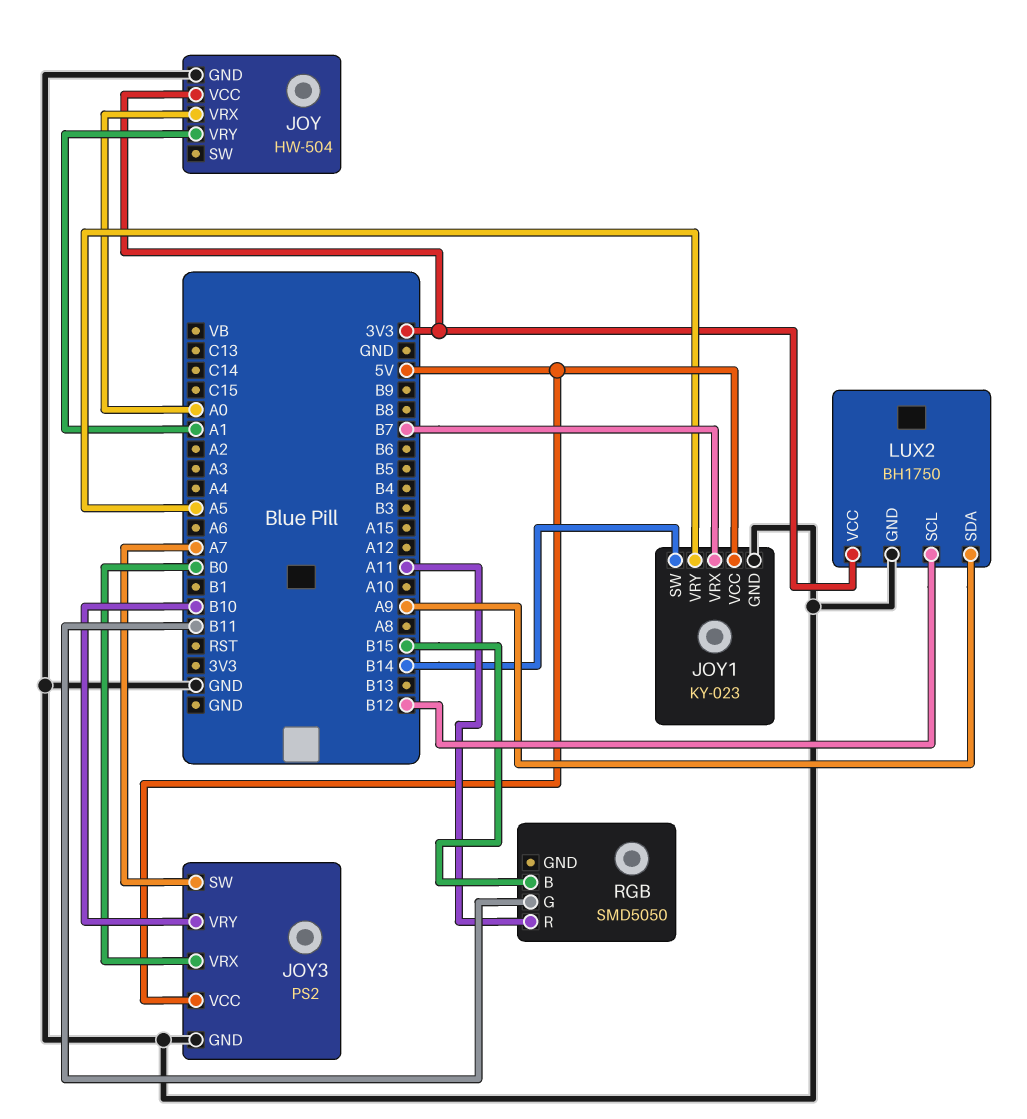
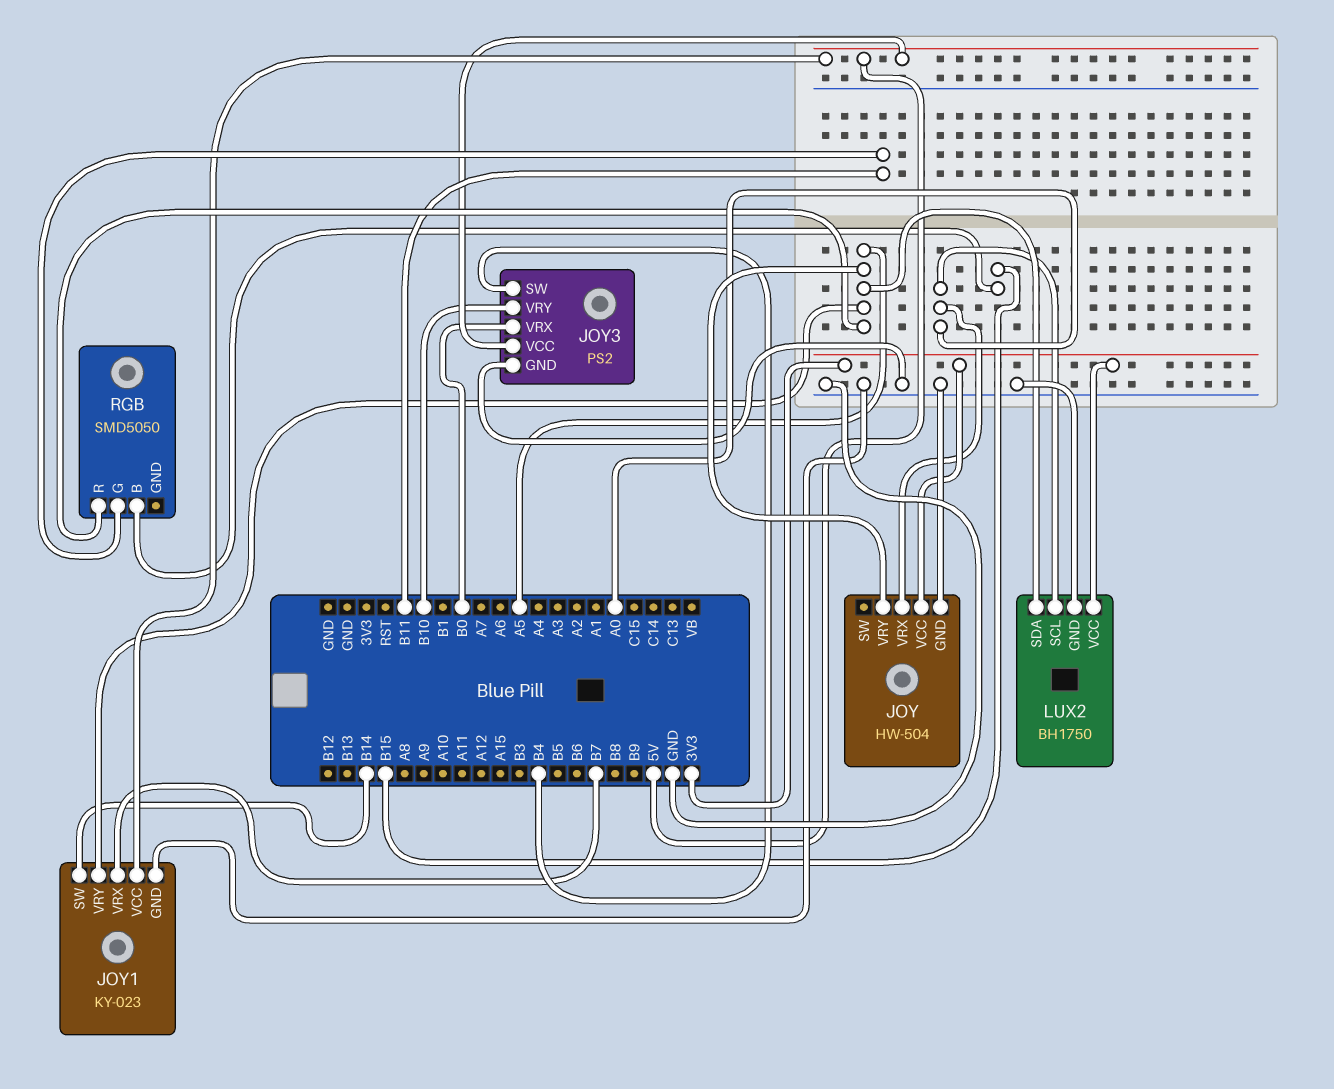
JOY pin VRY: A1 -> A5
JOY3 pin SW: A7 -> B4
LUX2 pin SCL: B12 -> A0
LUX2 pin SDA: A9 -> A5
RGB pin R: A11 -> A5

